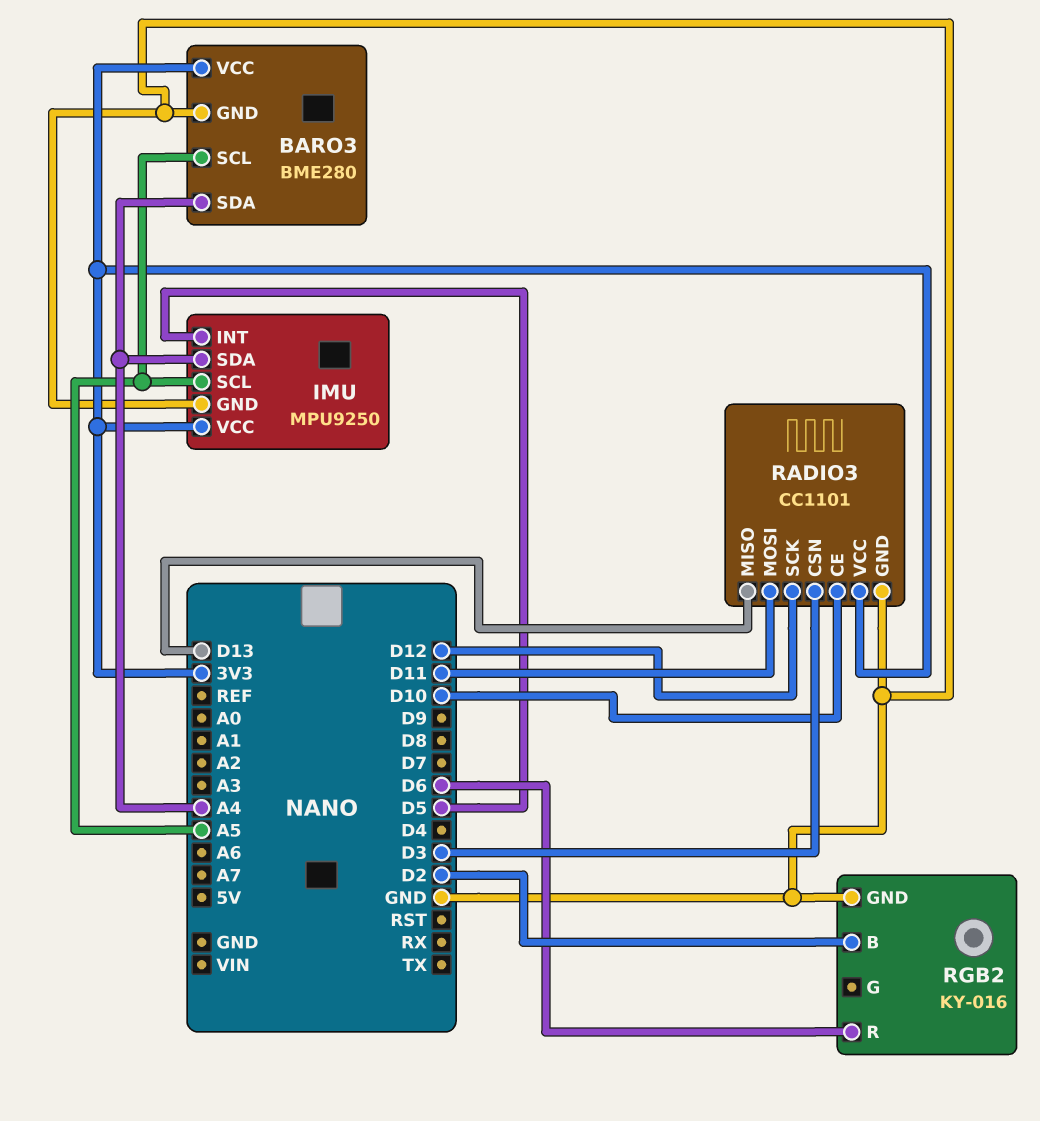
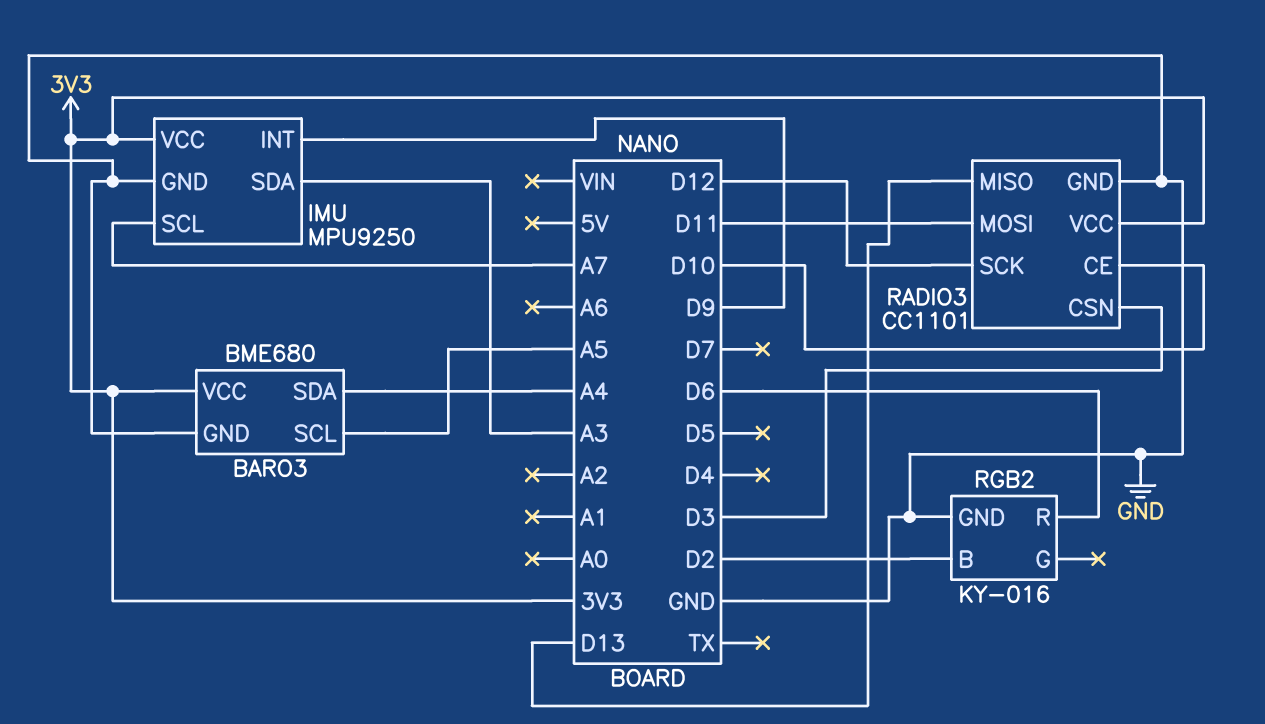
BARO3: BME280 -> BME680
IMU pin INT: D5 -> D9
IMU pin SCL: A5 -> A7
IMU pin SDA: A4 -> A3

